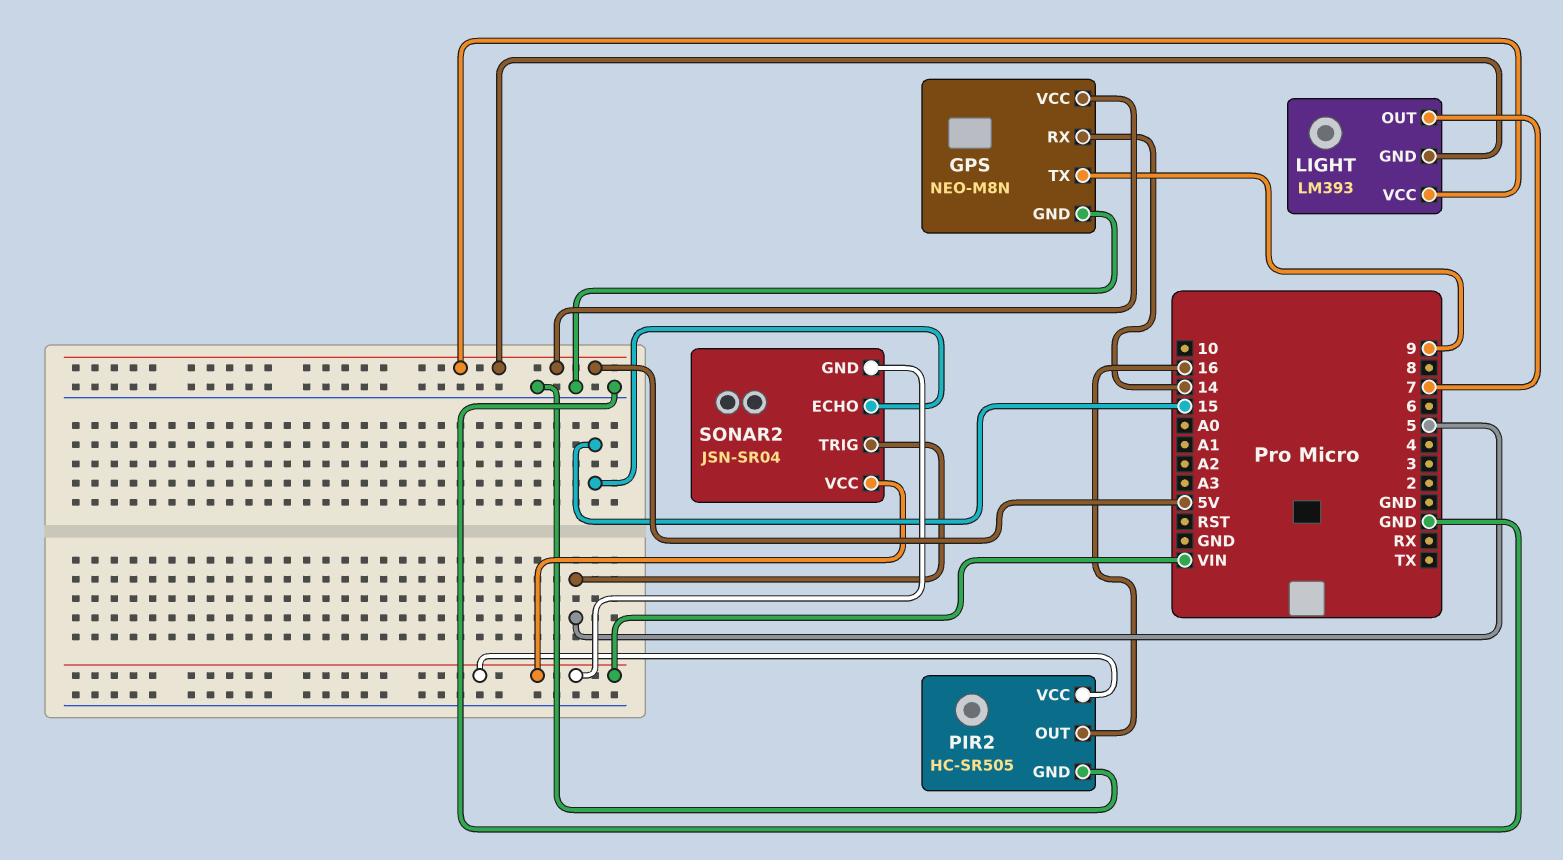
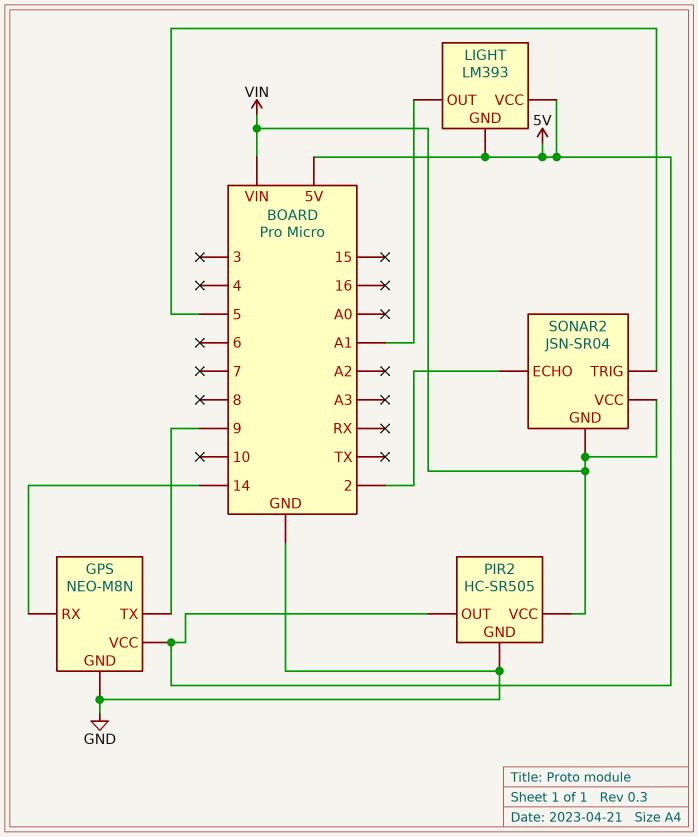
LIGHT pin OUT: 7 -> A1
PIR2 pin OUT: 16 -> 5V
SONAR2 pin ECHO: 15 -> 2

